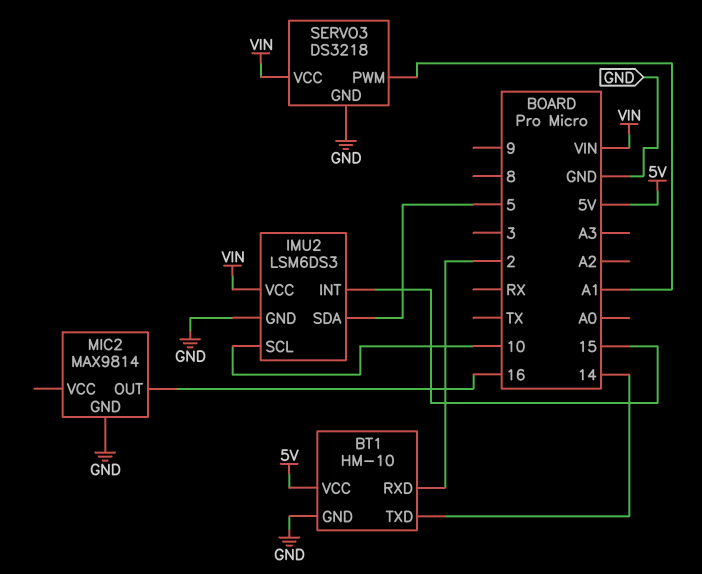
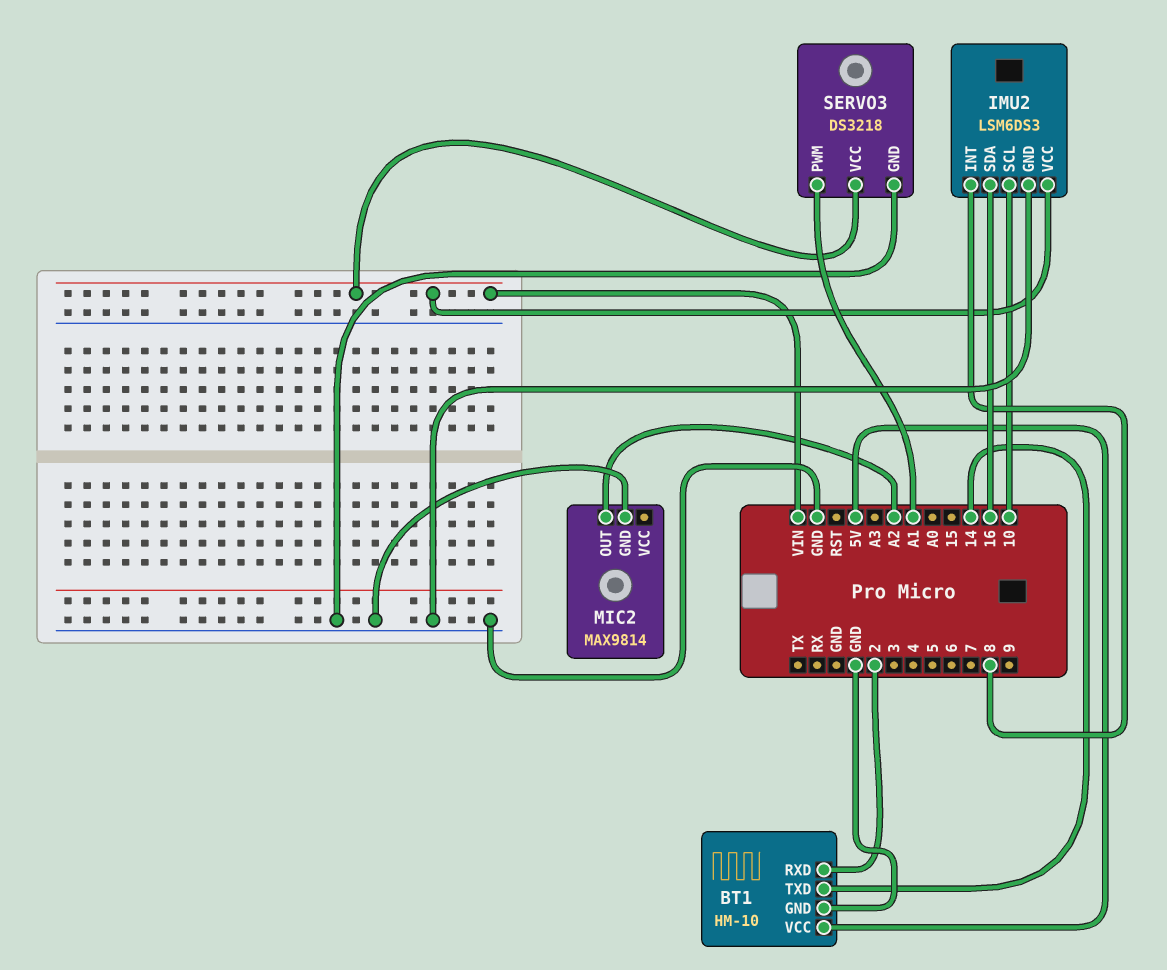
IMU2 pin INT: 15 -> 8
IMU2 pin SDA: 5 -> 16
MIC2 pin OUT: 16 -> A2

